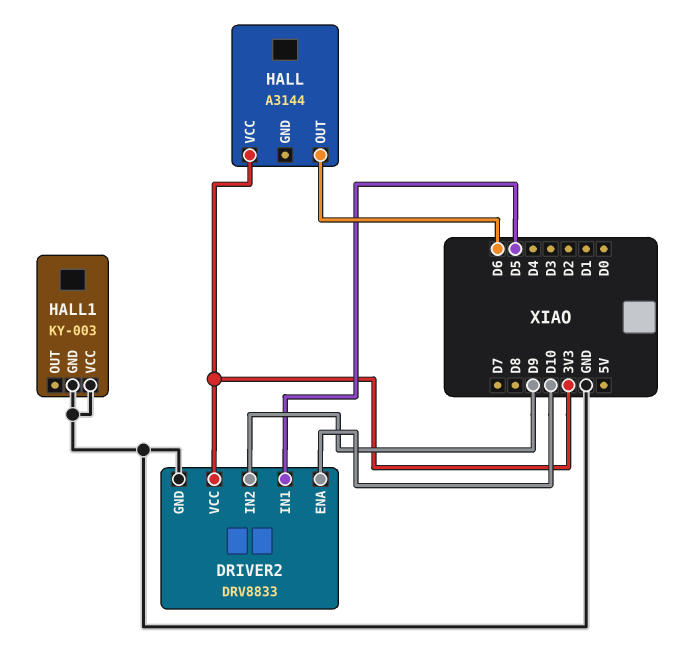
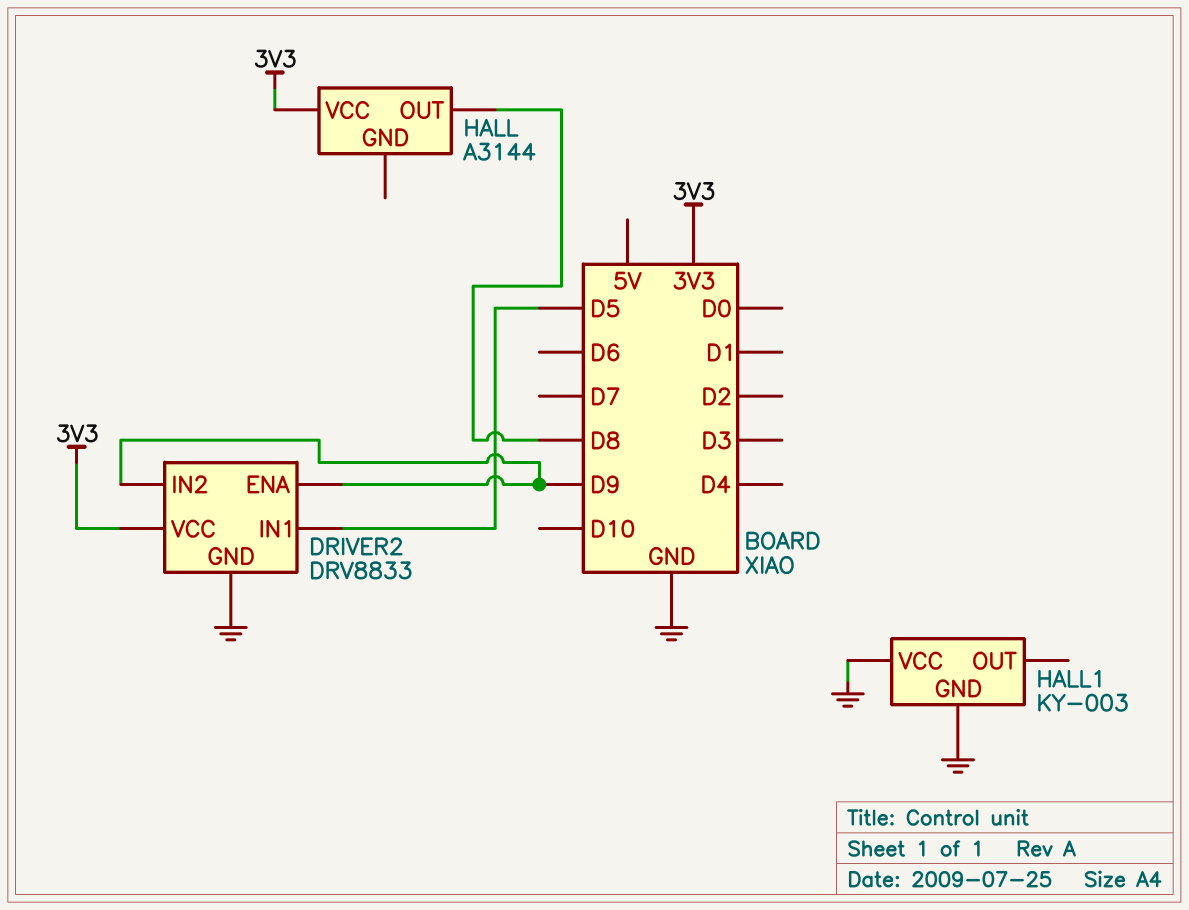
DRIVER2 pin ENA: D10 -> D9
HALL pin OUT: D6 -> D8

